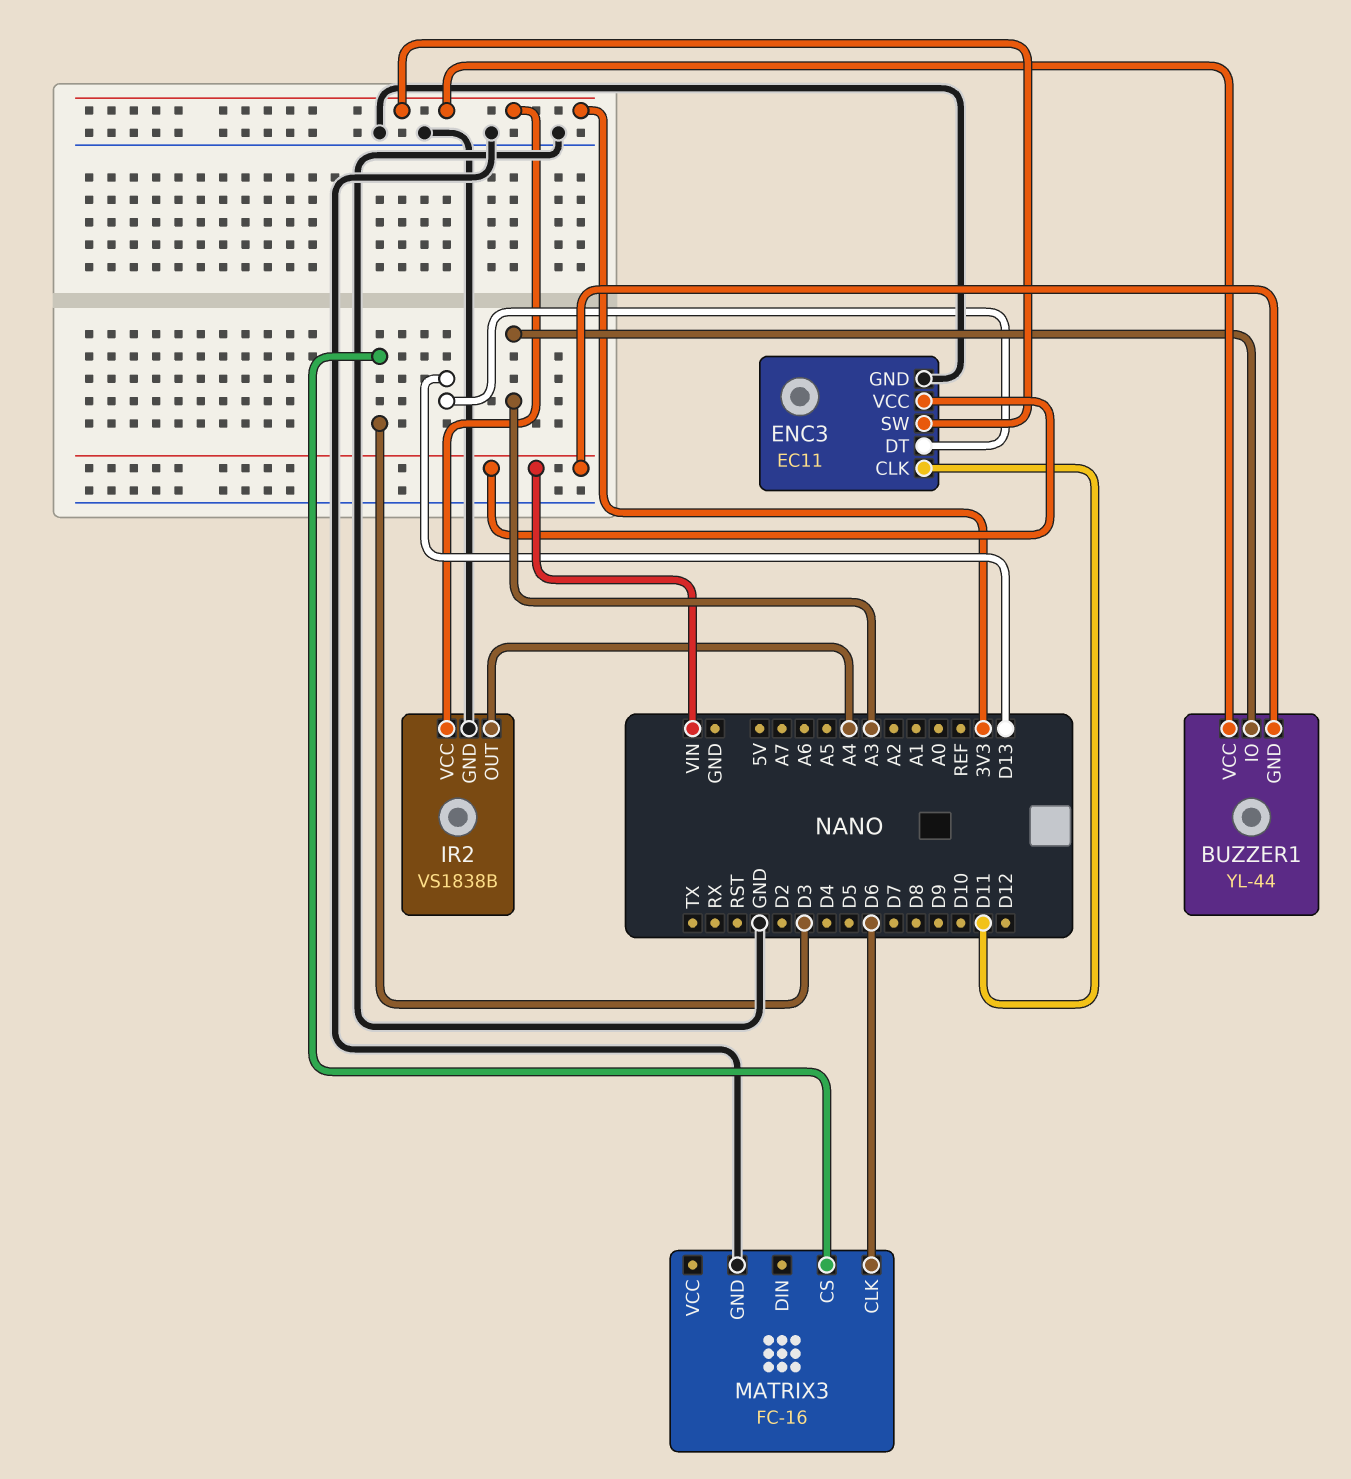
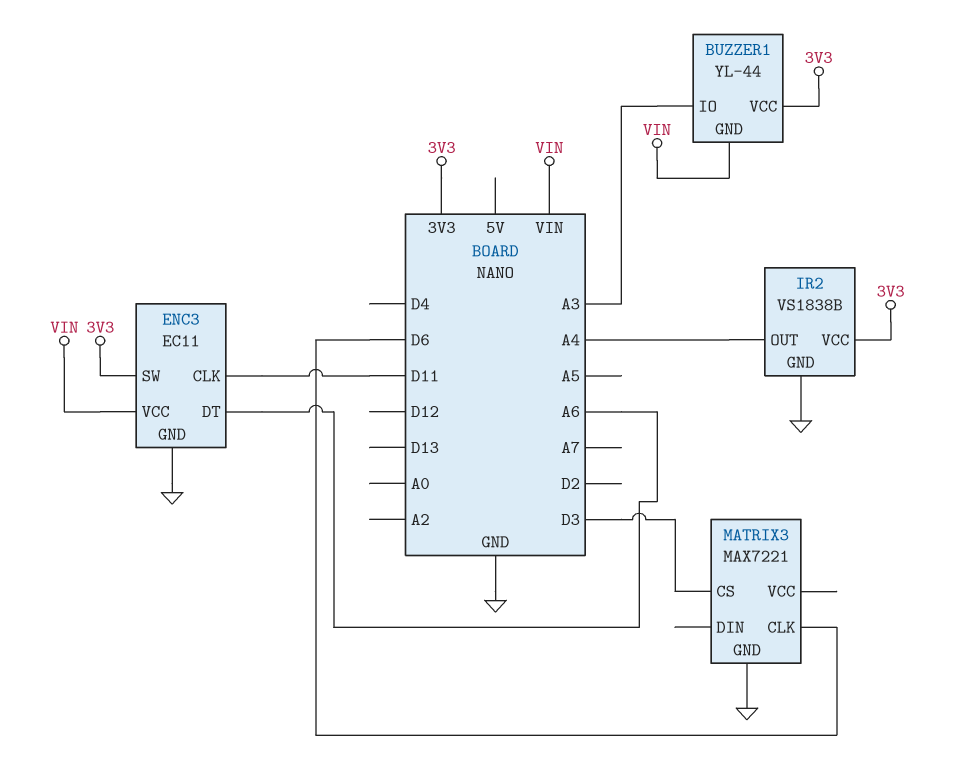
ENC3 pin DT: D13 -> A6
MATRIX3: FC-16 -> MAX7221

